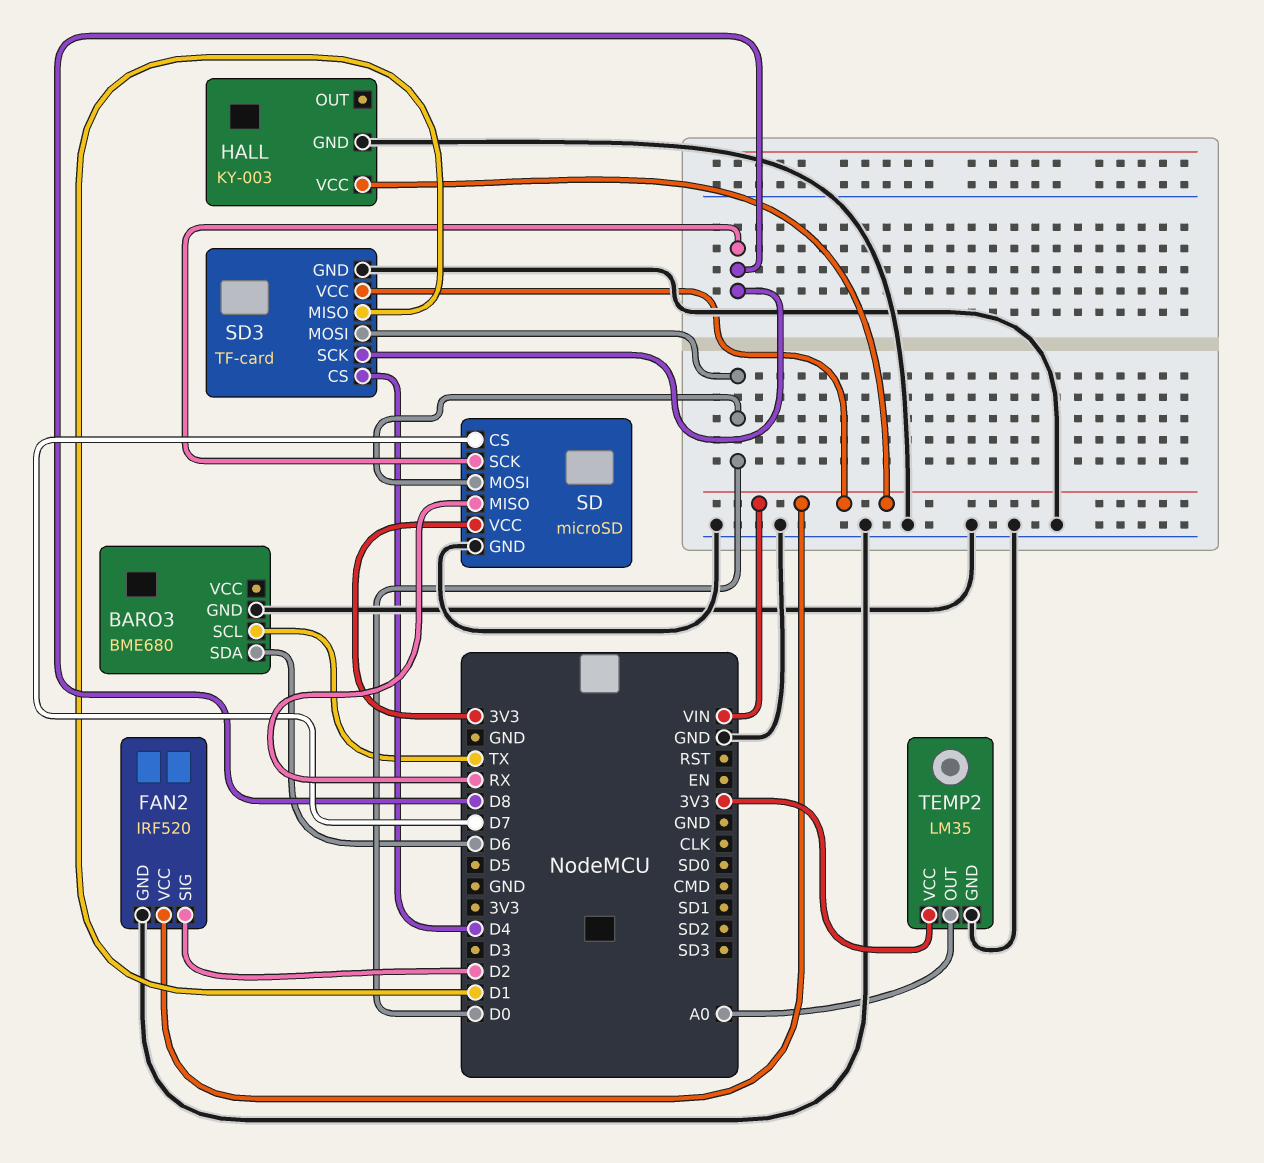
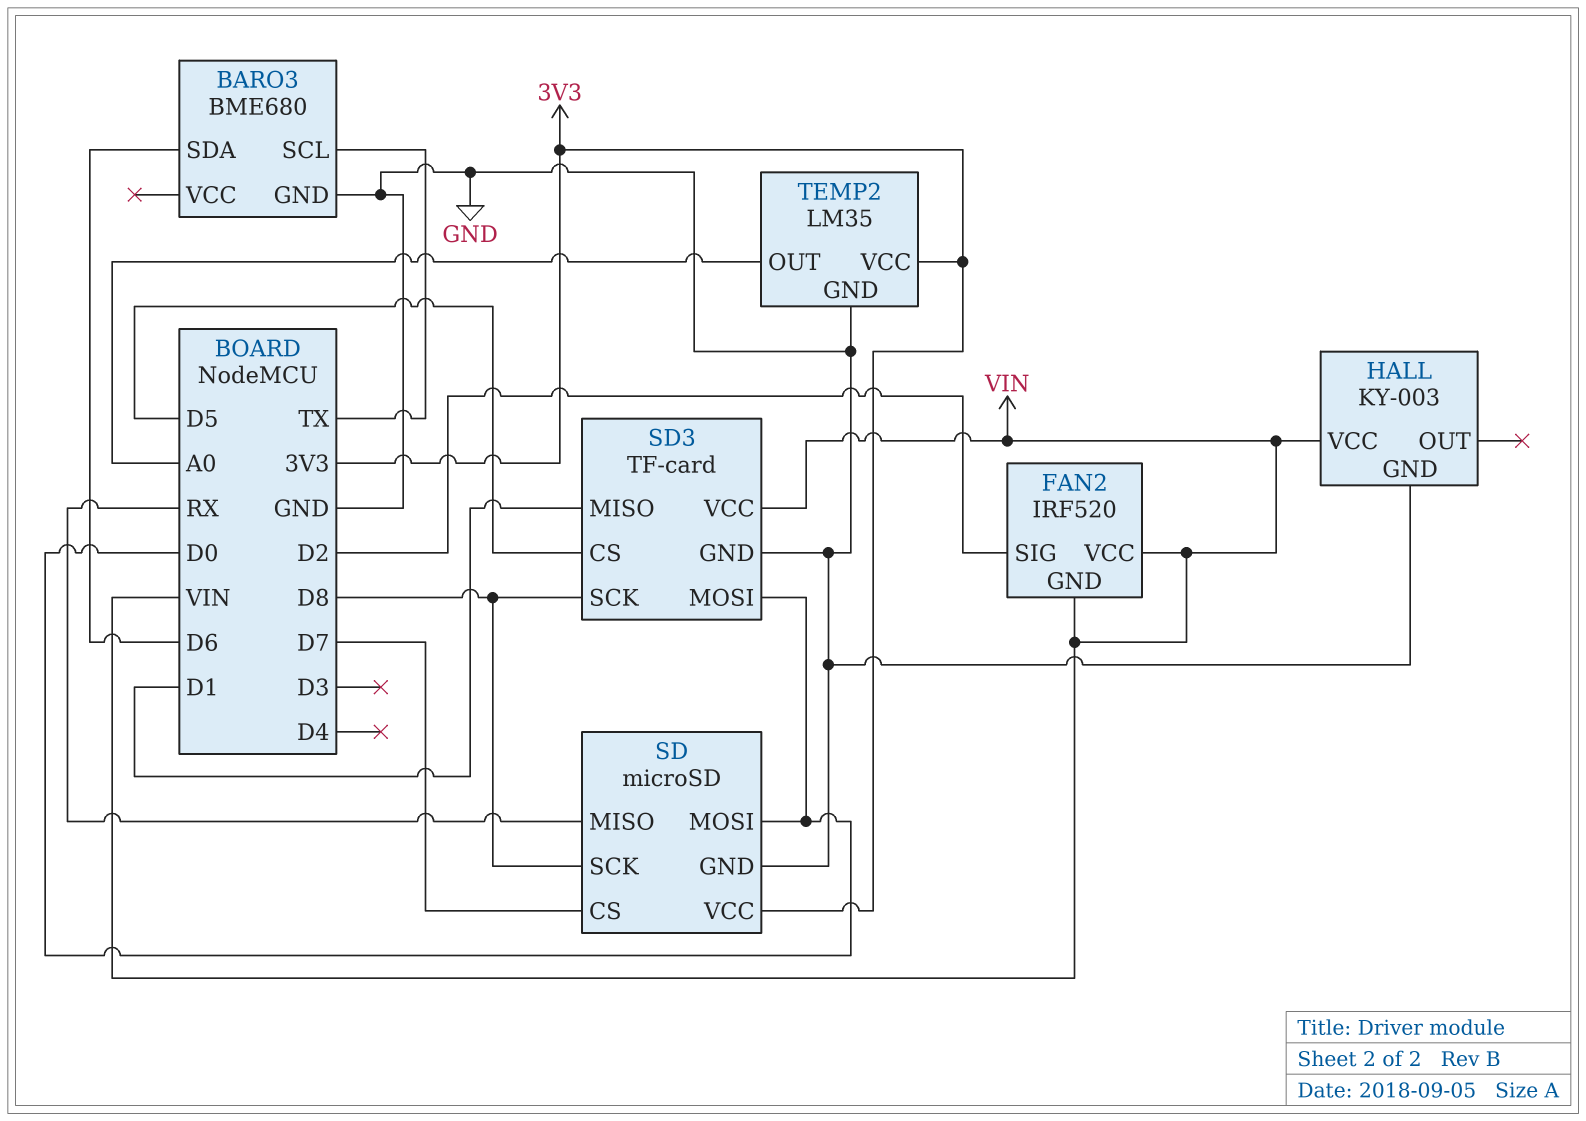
FAN2 pin GND: GND -> VIN
SD3 pin CS: D4 -> D5

